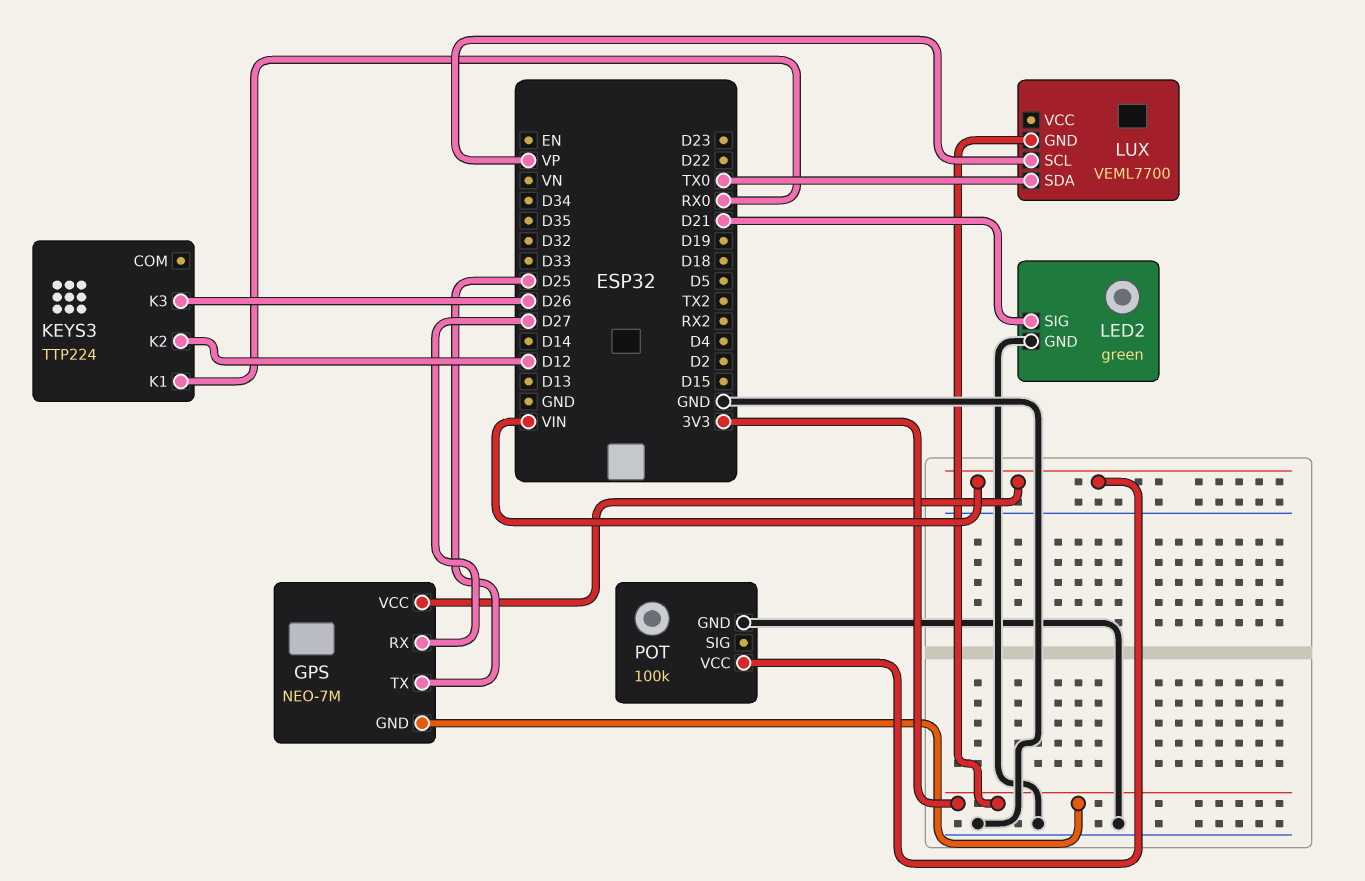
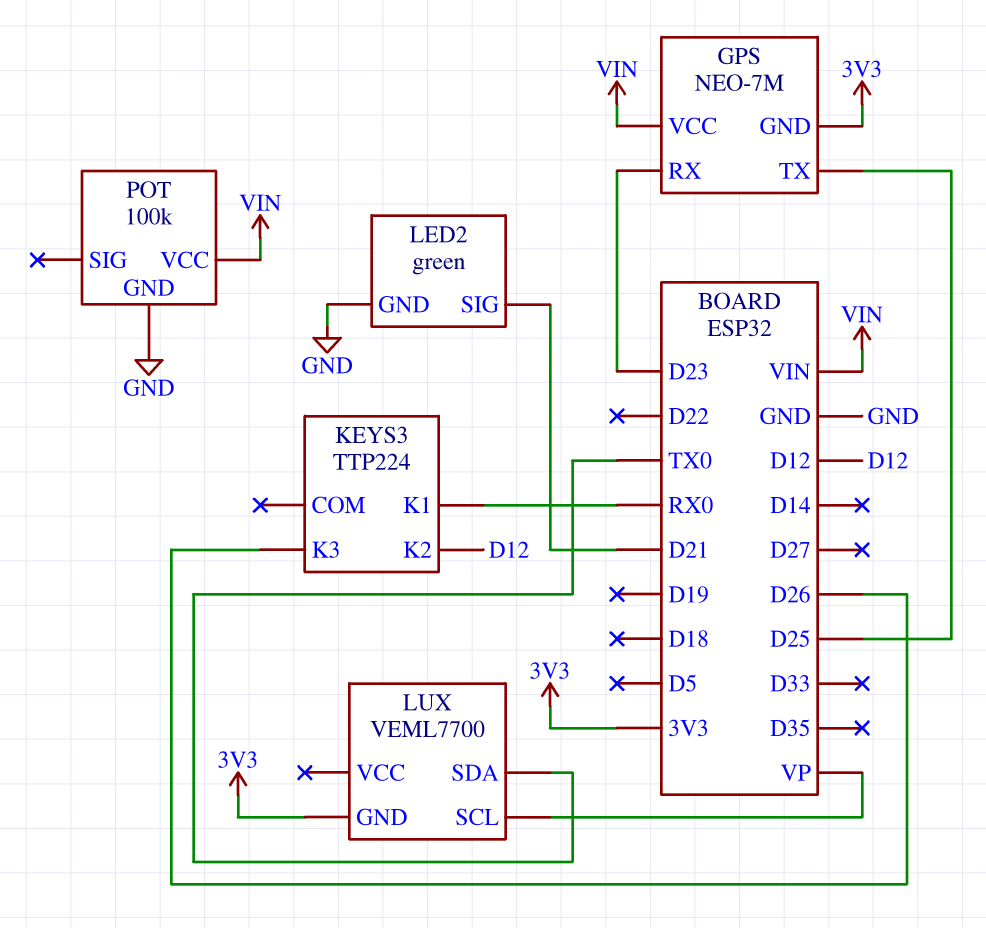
GPS pin RX: D27 -> D23

